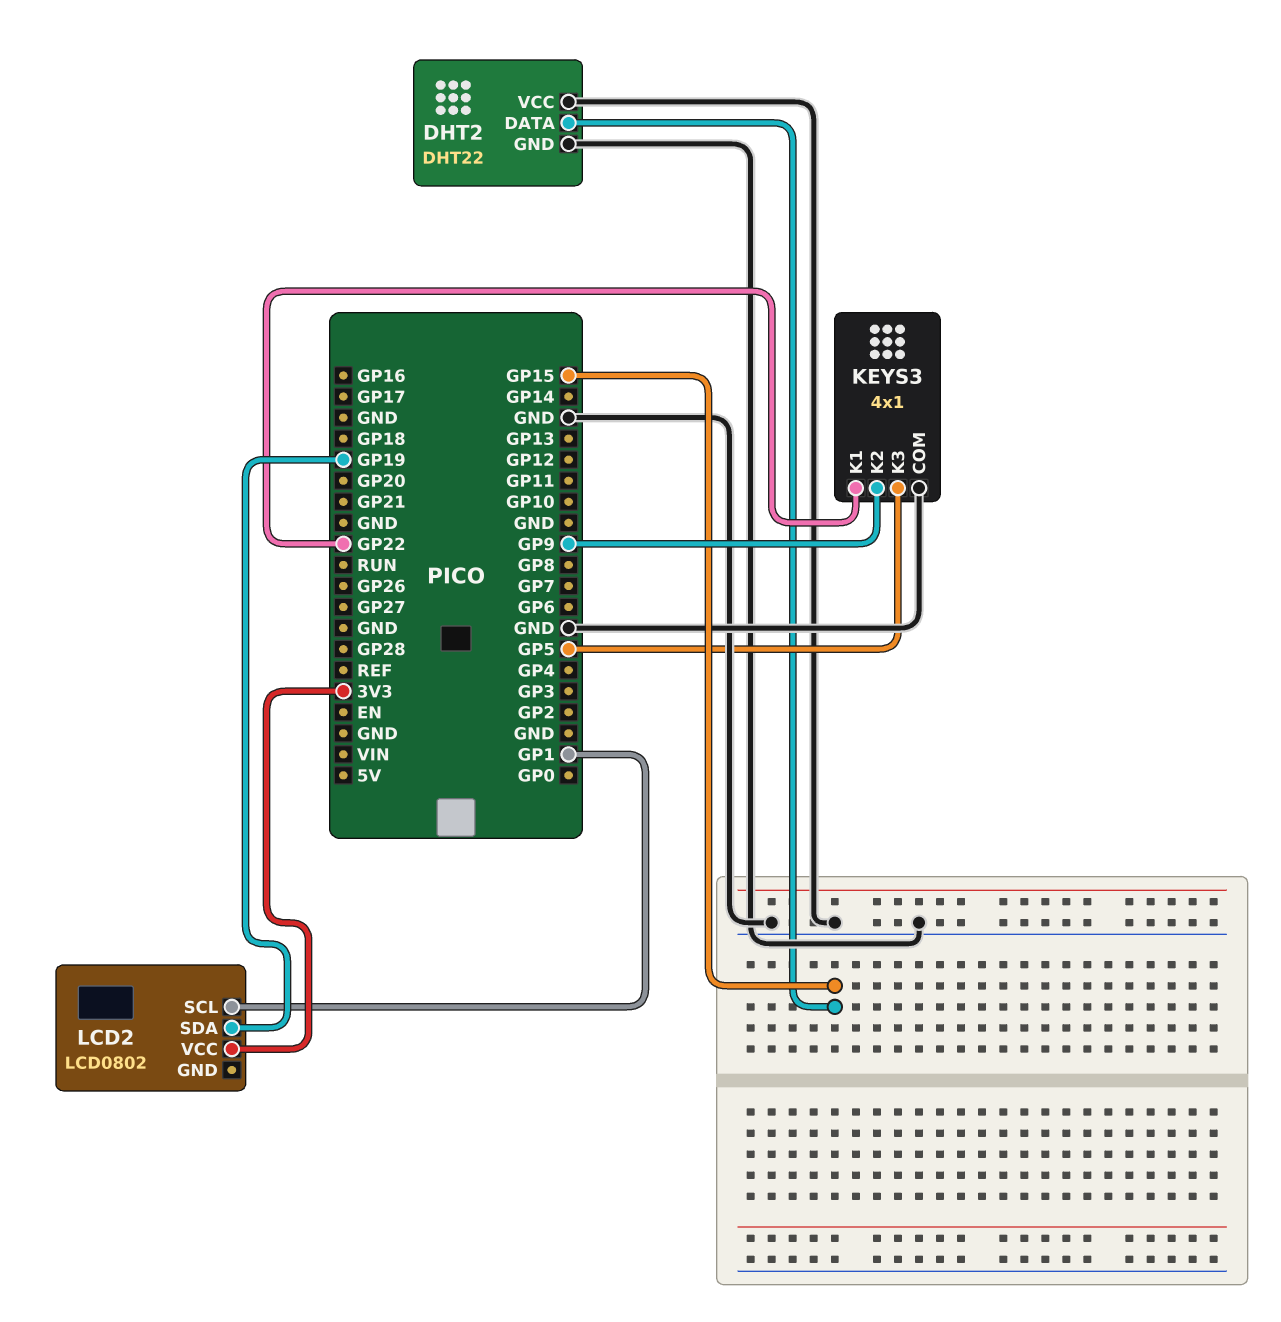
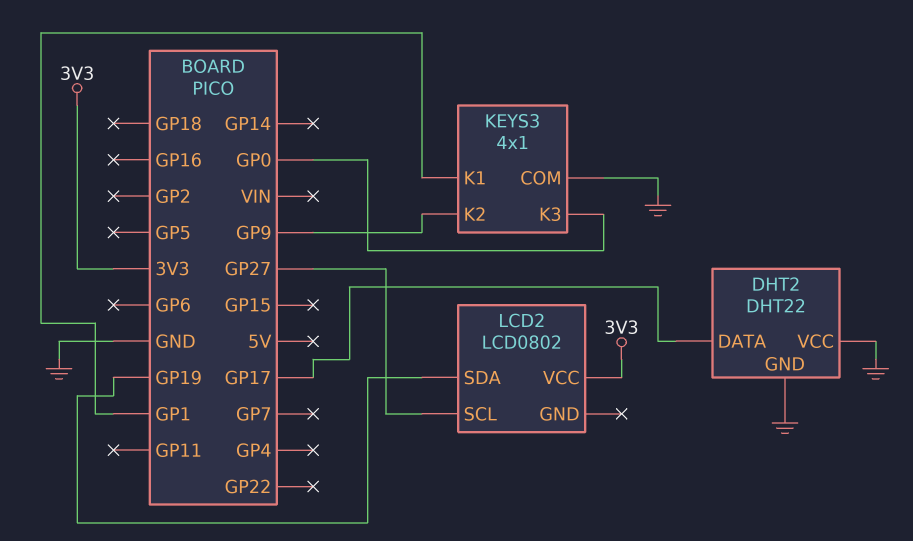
DHT2 pin DATA: GP15 -> GP17
KEYS3 pin K1: GP22 -> GP1
KEYS3 pin K3: GP5 -> GP0
LCD2 pin SCL: GP1 -> GP27

